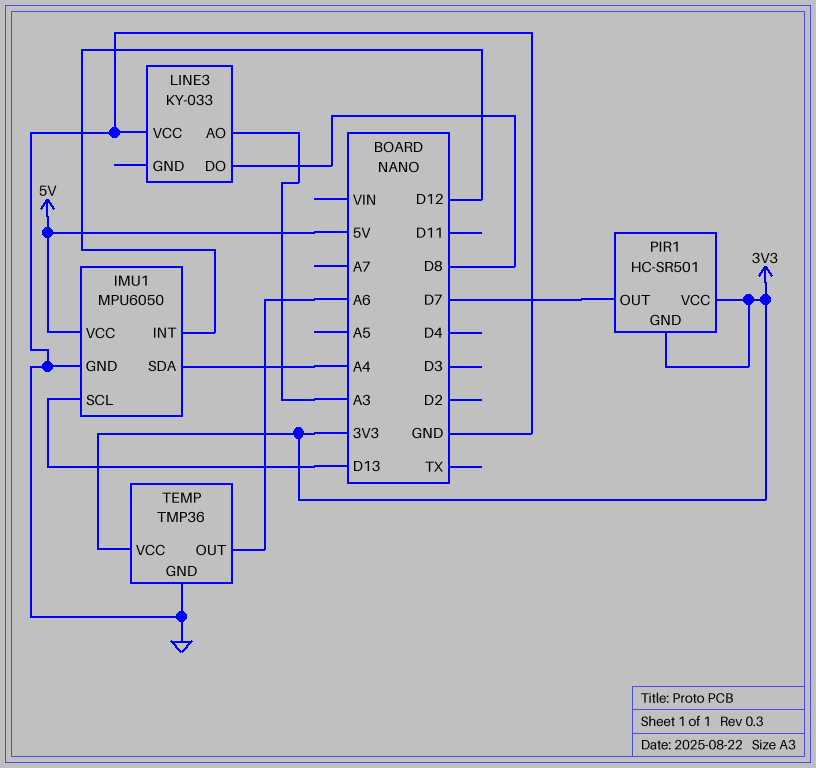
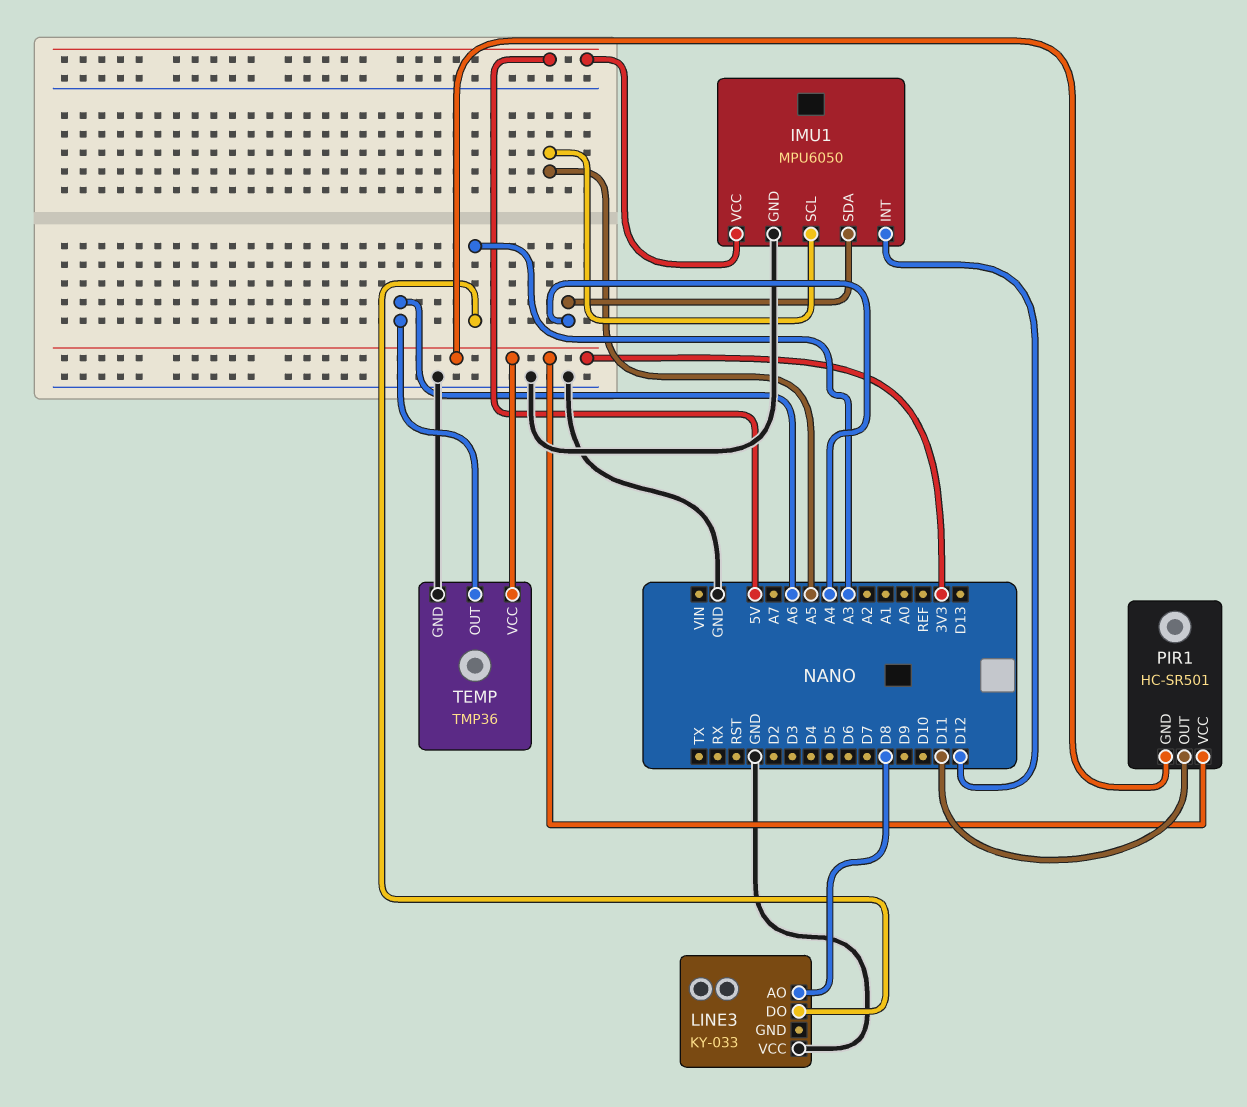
IMU1 pin SCL: D13 -> A5
LINE3 pin AO: A3 -> D8
LINE3 pin DO: D8 -> A3
PIR1 pin OUT: D7 -> D11

